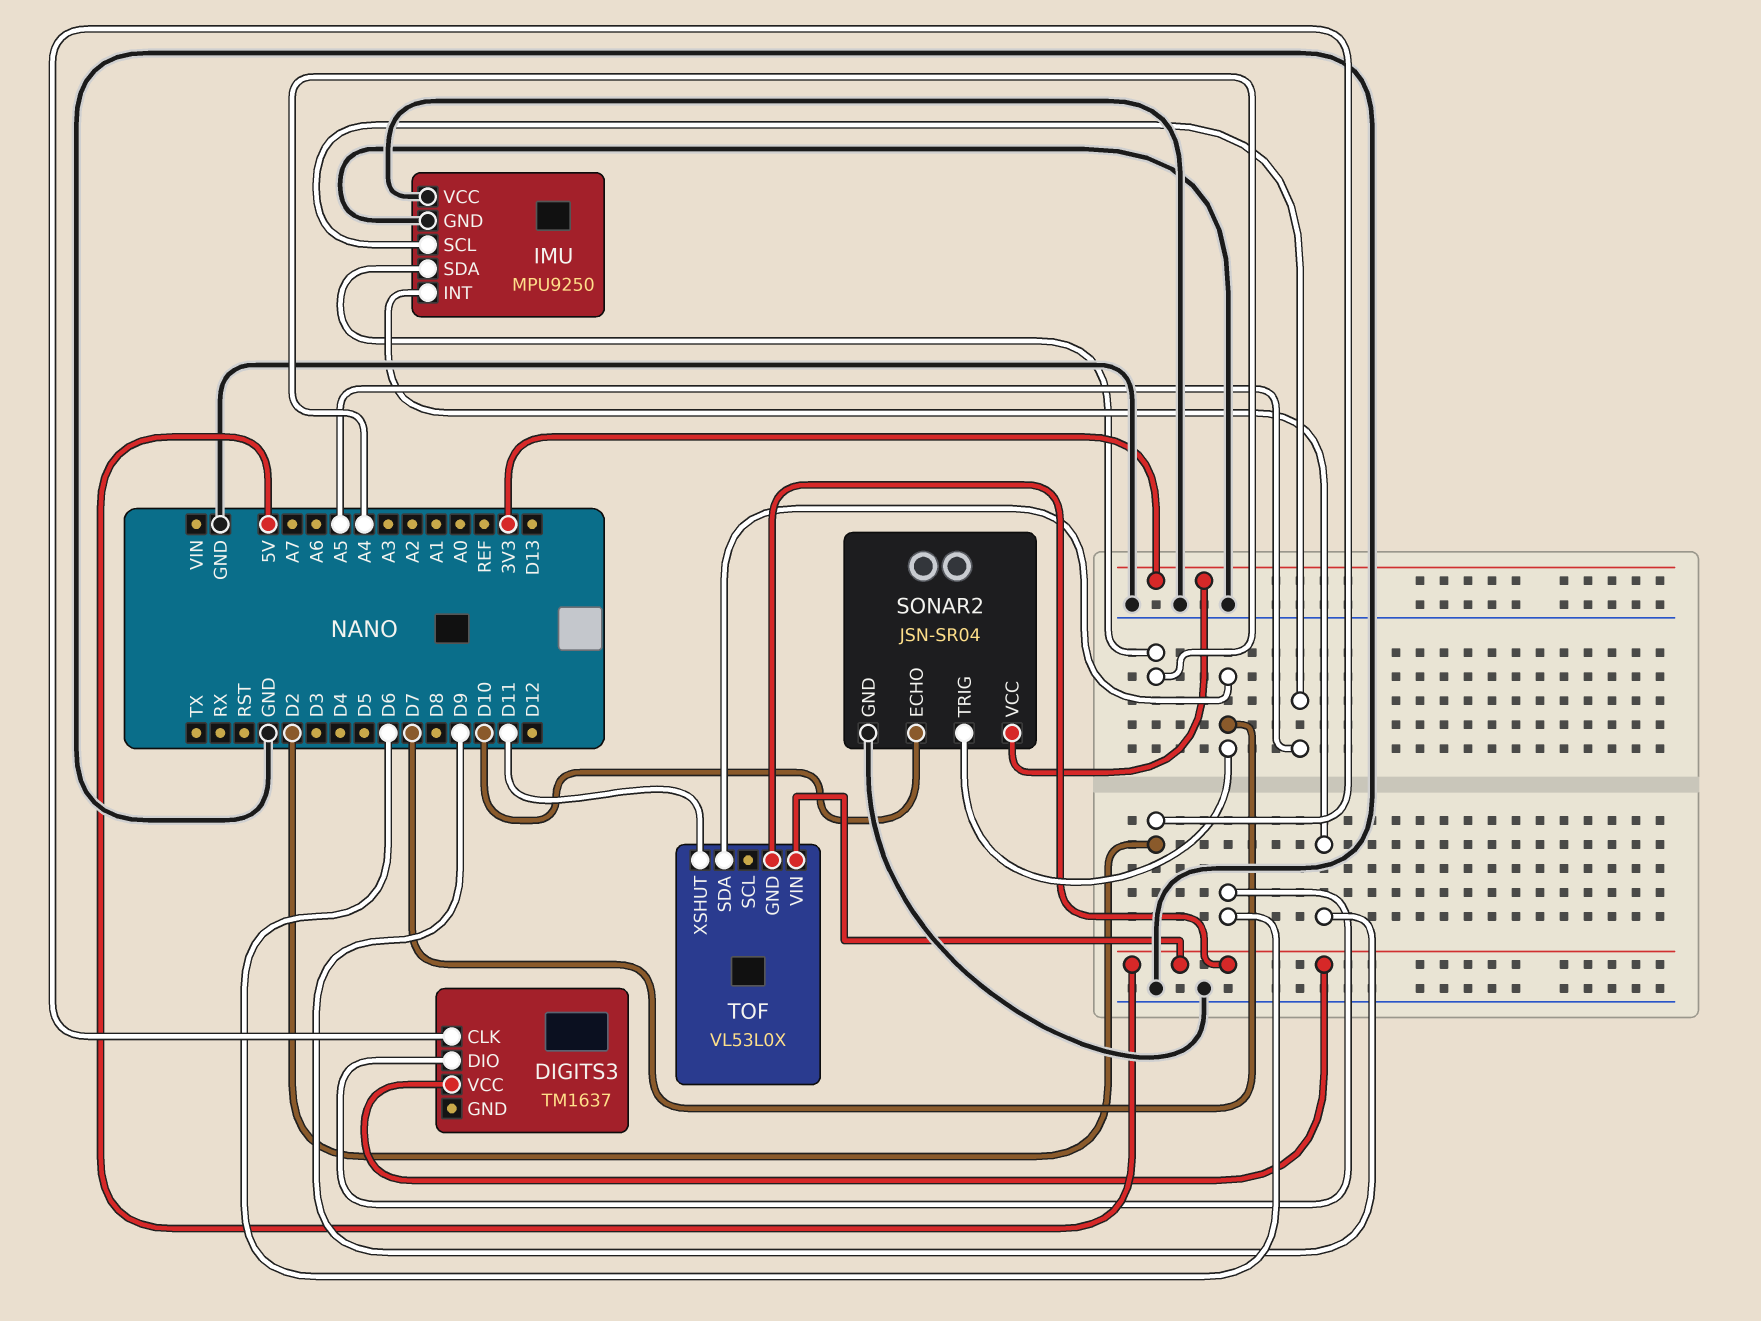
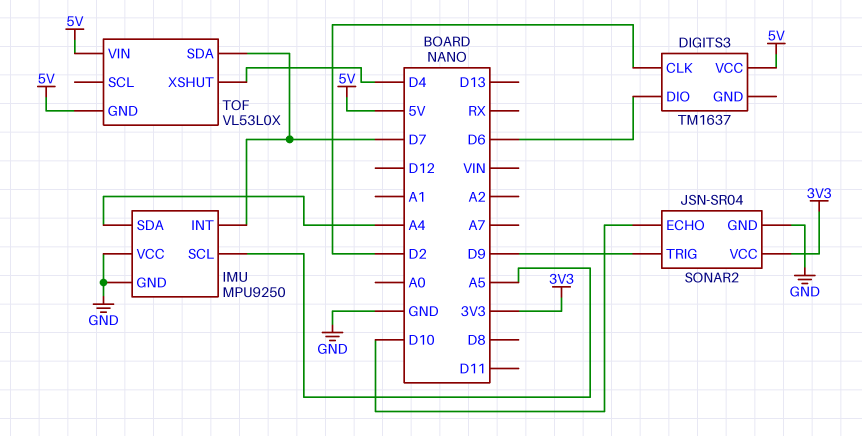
IMU pin INT: D9 -> D7
SONAR2 pin TRIG: D7 -> D9
TOF pin XSHUT: D11 -> D4

